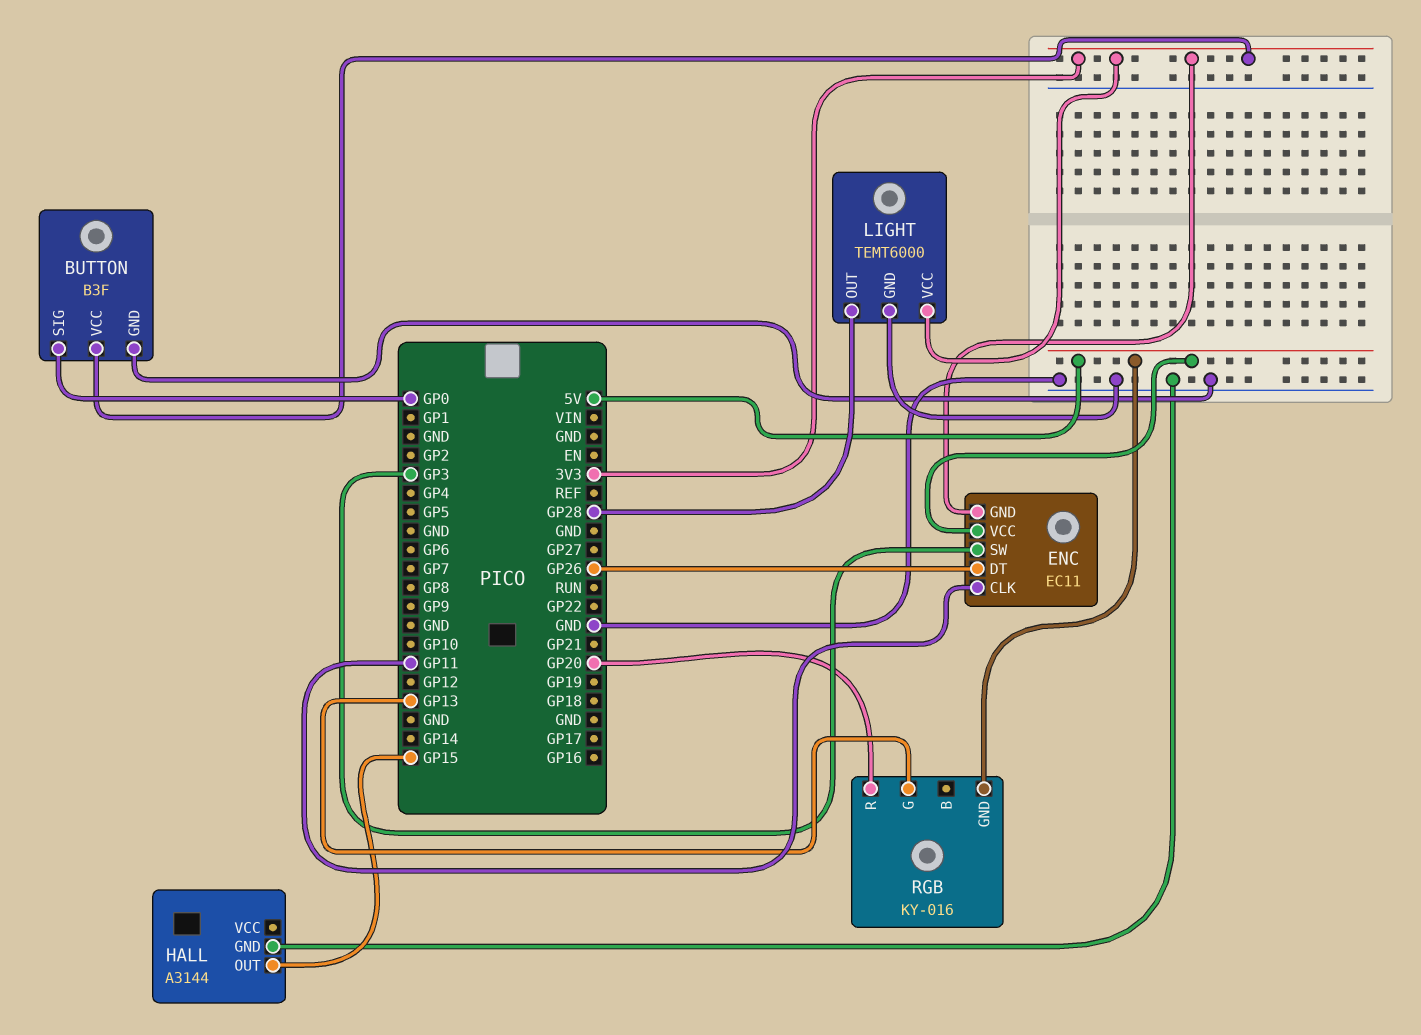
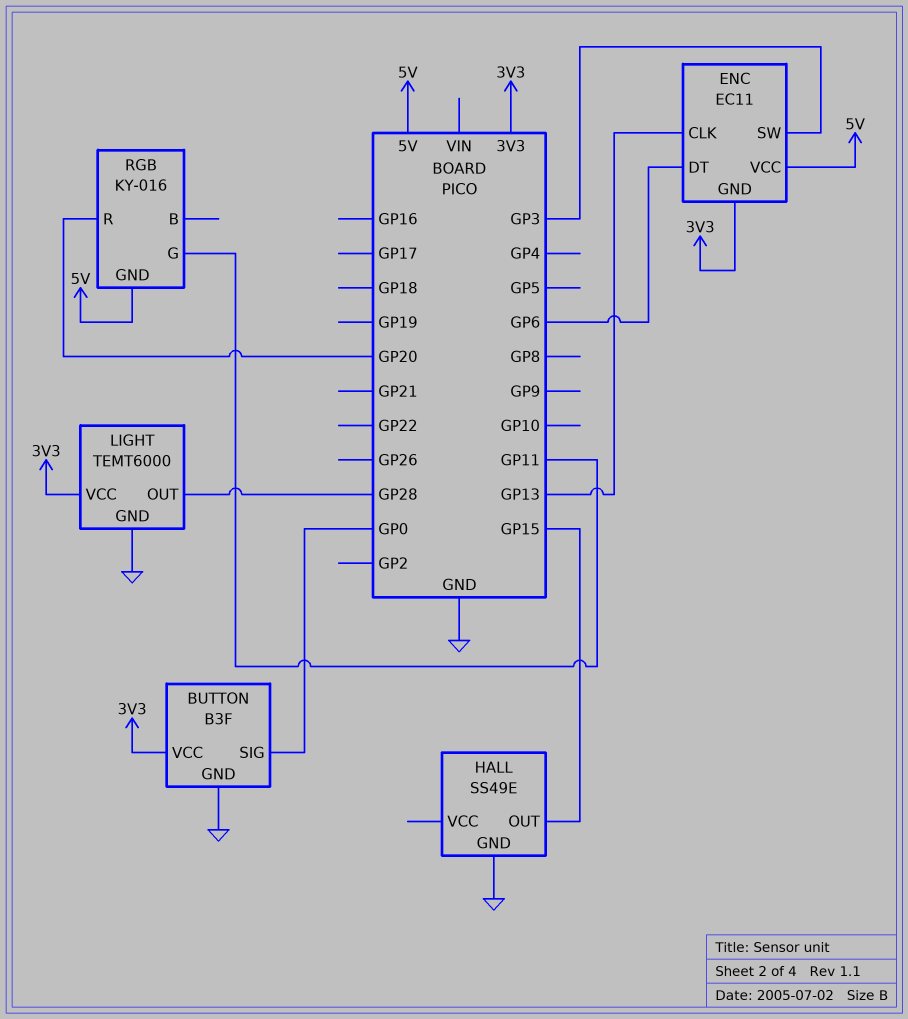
ENC pin CLK: GP11 -> GP13
ENC pin DT: GP26 -> GP6
HALL: A3144 -> SS49E
RGB pin G: GP13 -> GP11

